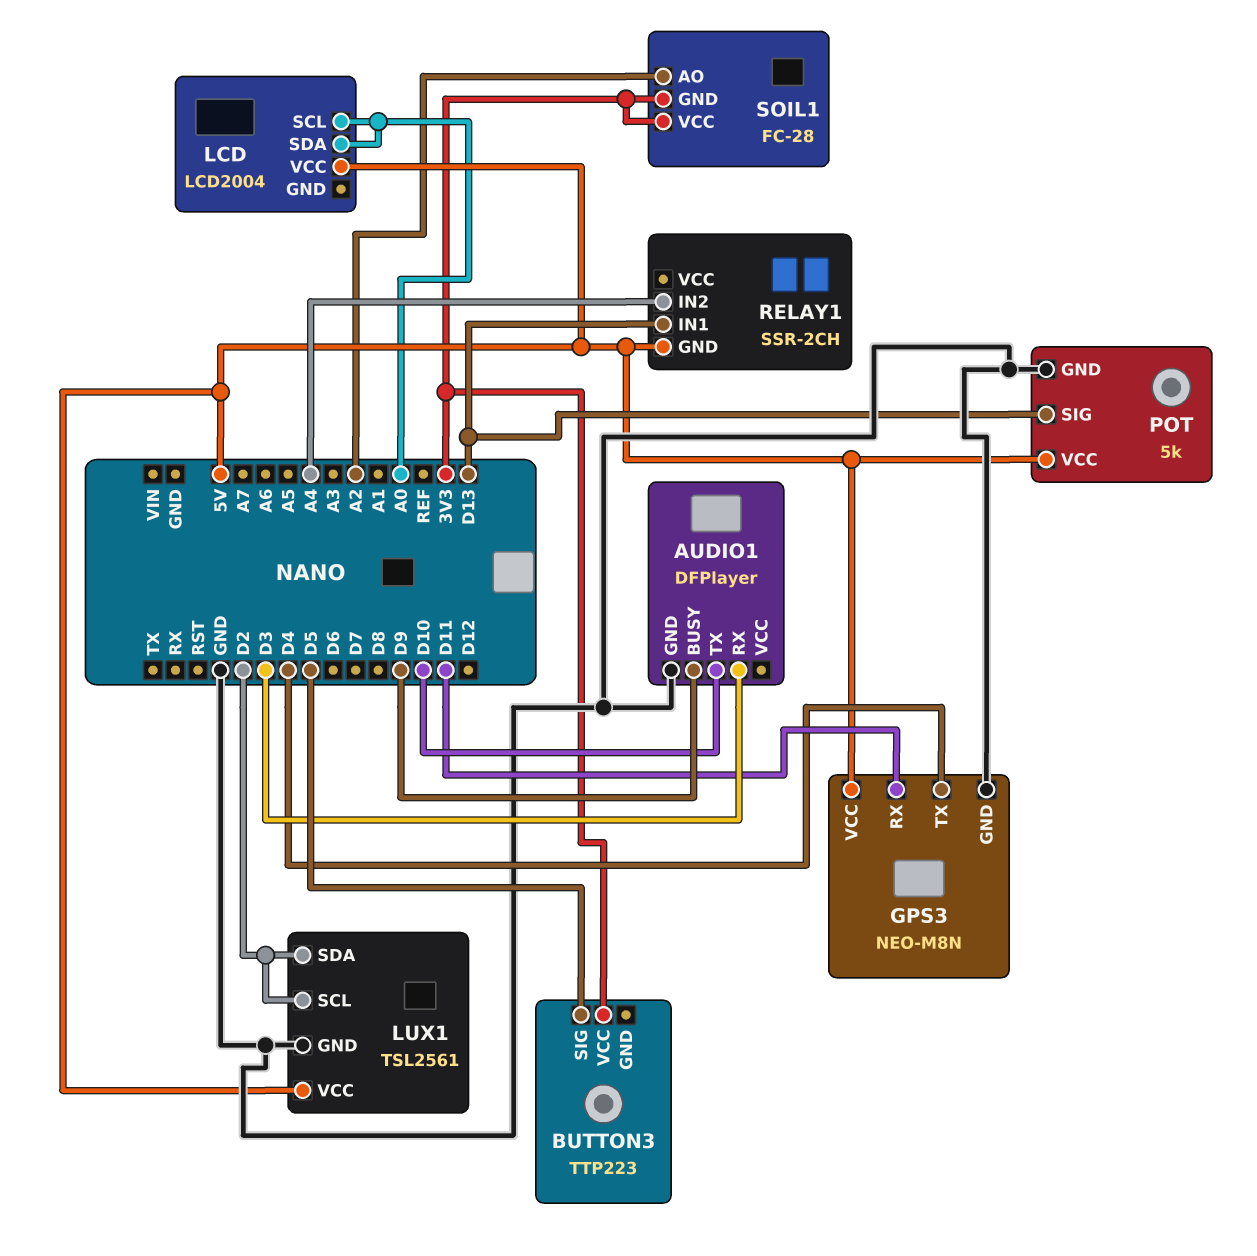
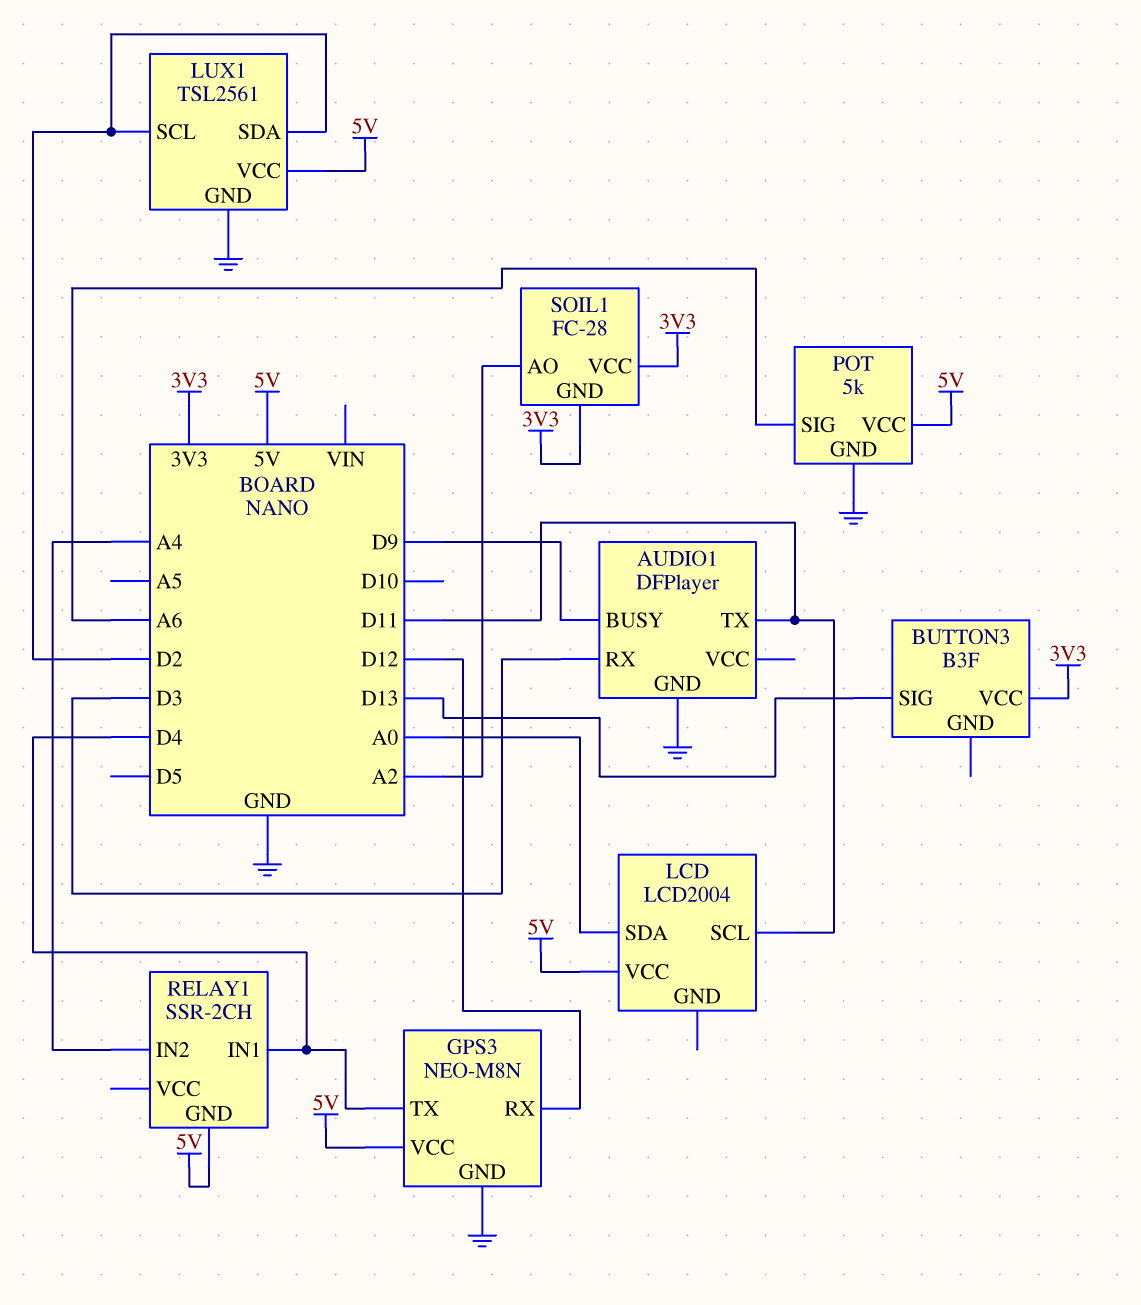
AUDIO1 pin TX: D10 -> D11
BUTTON3: TTP223 -> B3F
BUTTON3 pin SIG: D5 -> D13
GPS3 pin RX: D11 -> D12
LCD pin SCL: A0 -> D11
POT pin SIG: D13 -> A6
RELAY1 pin IN1: D13 -> D4

